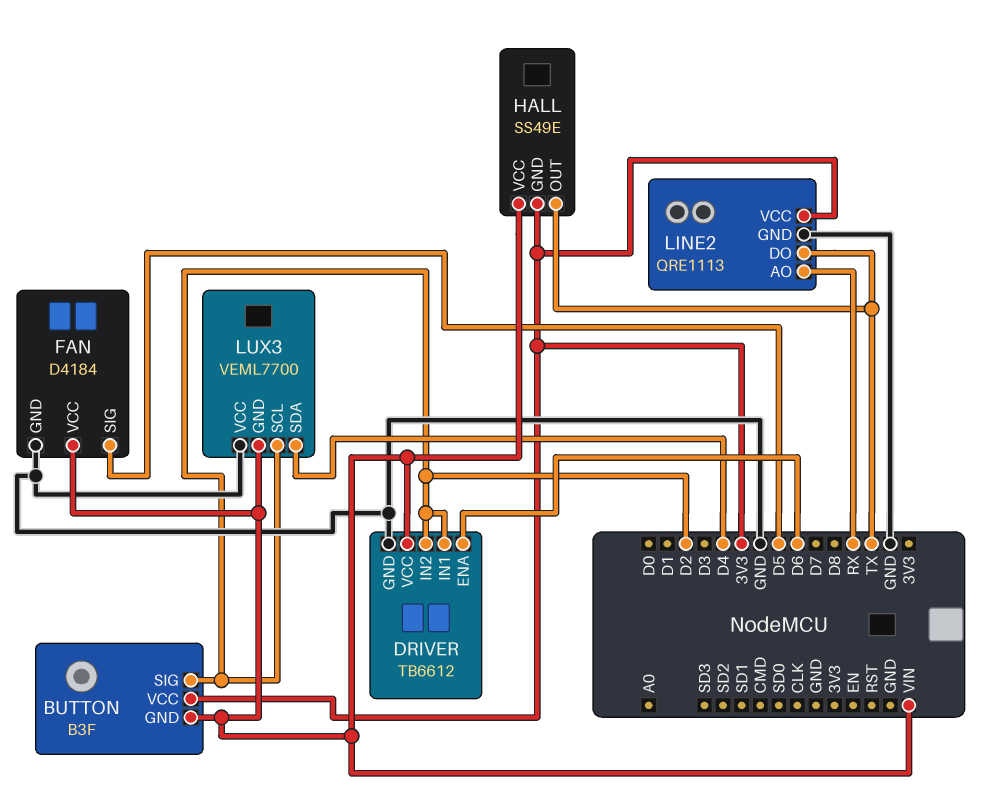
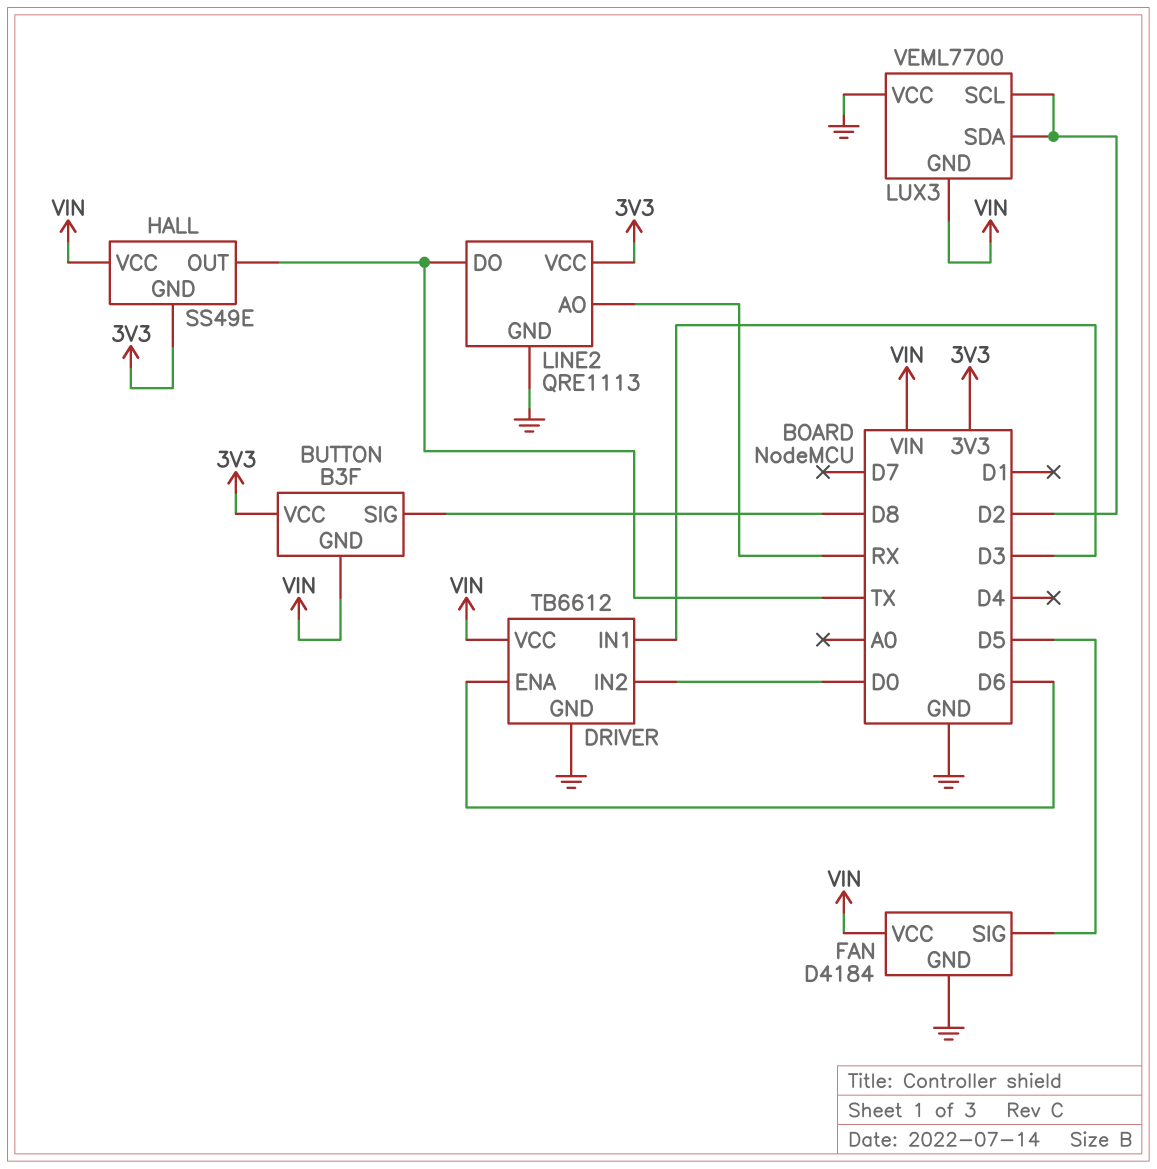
BUTTON pin SIG: D2 -> D8
DRIVER pin IN1: D2 -> D3
DRIVER pin IN2: D2 -> D0
LUX3 pin SDA: D4 -> D2

